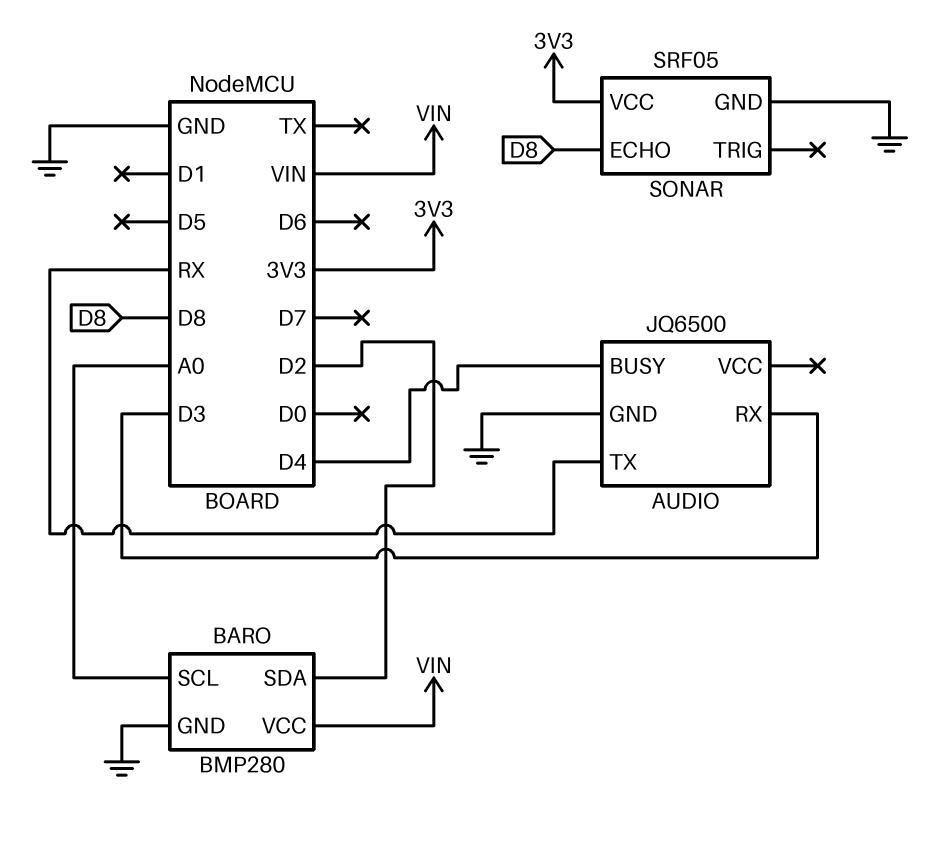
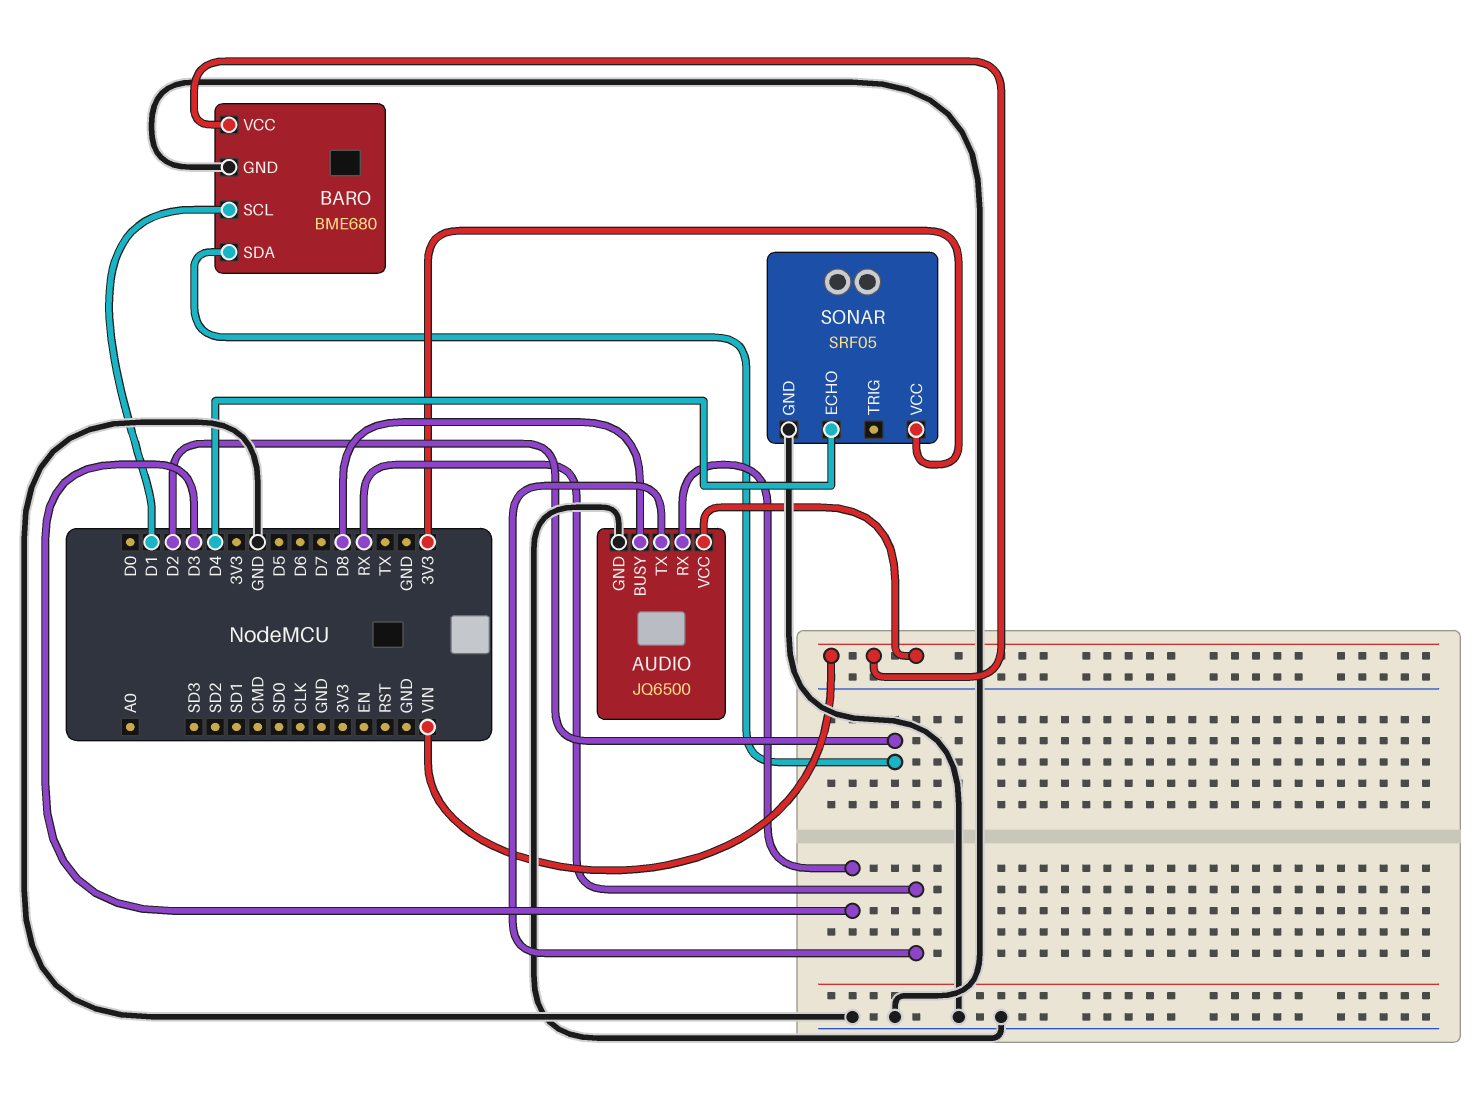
AUDIO pin BUSY: D4 -> D8
AUDIO pin VCC: none -> VIN
BARO: BMP280 -> BME680
BARO pin SCL: A0 -> D1
SONAR pin ECHO: D8 -> D4

